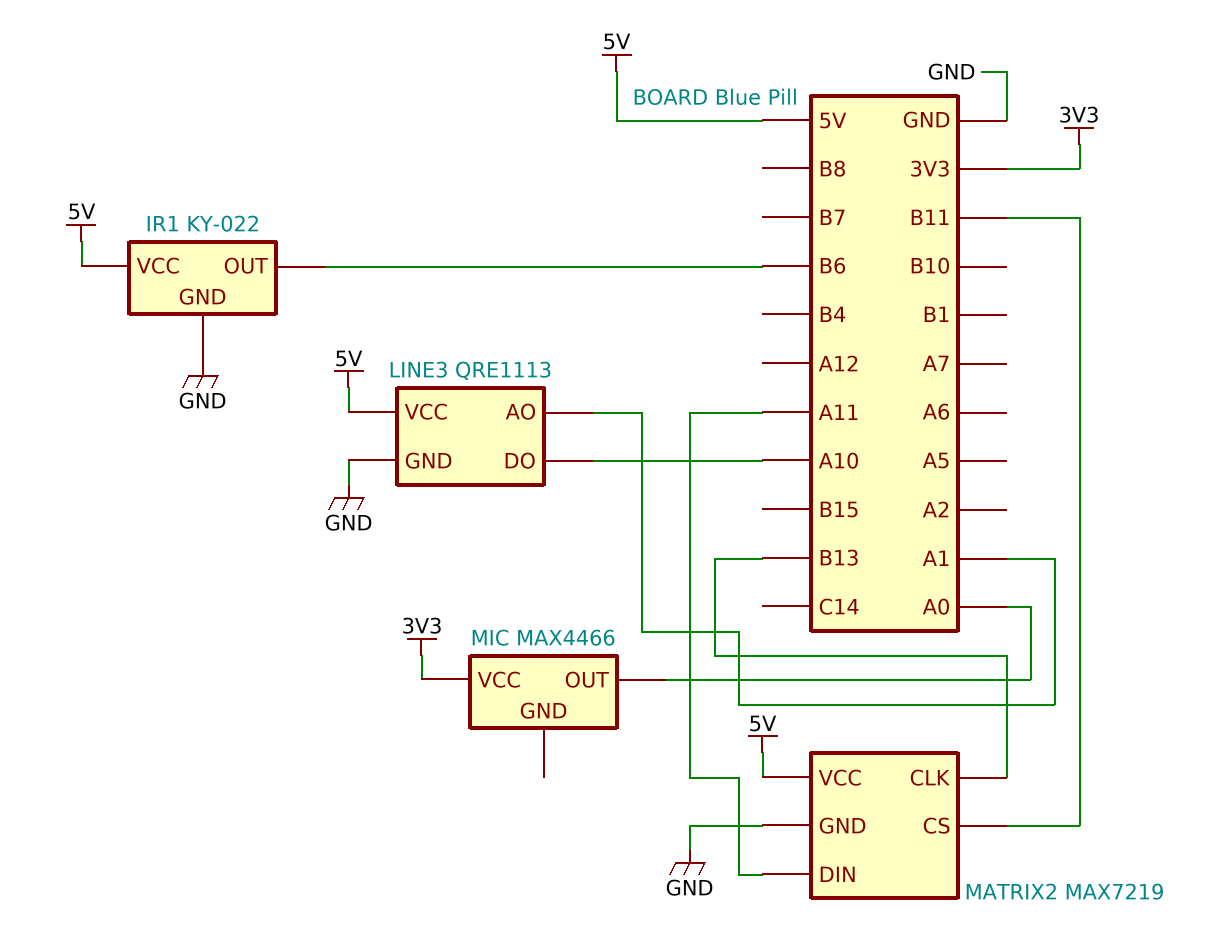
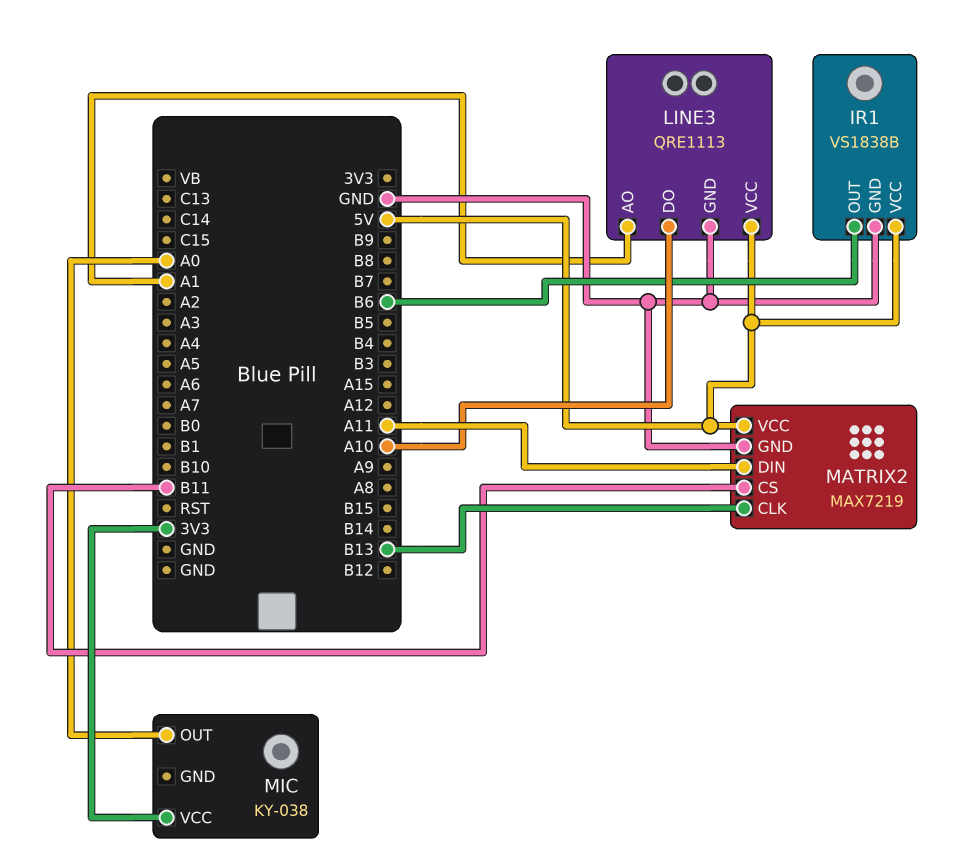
IR1: KY-022 -> VS1838B
MIC: MAX4466 -> KY-038

